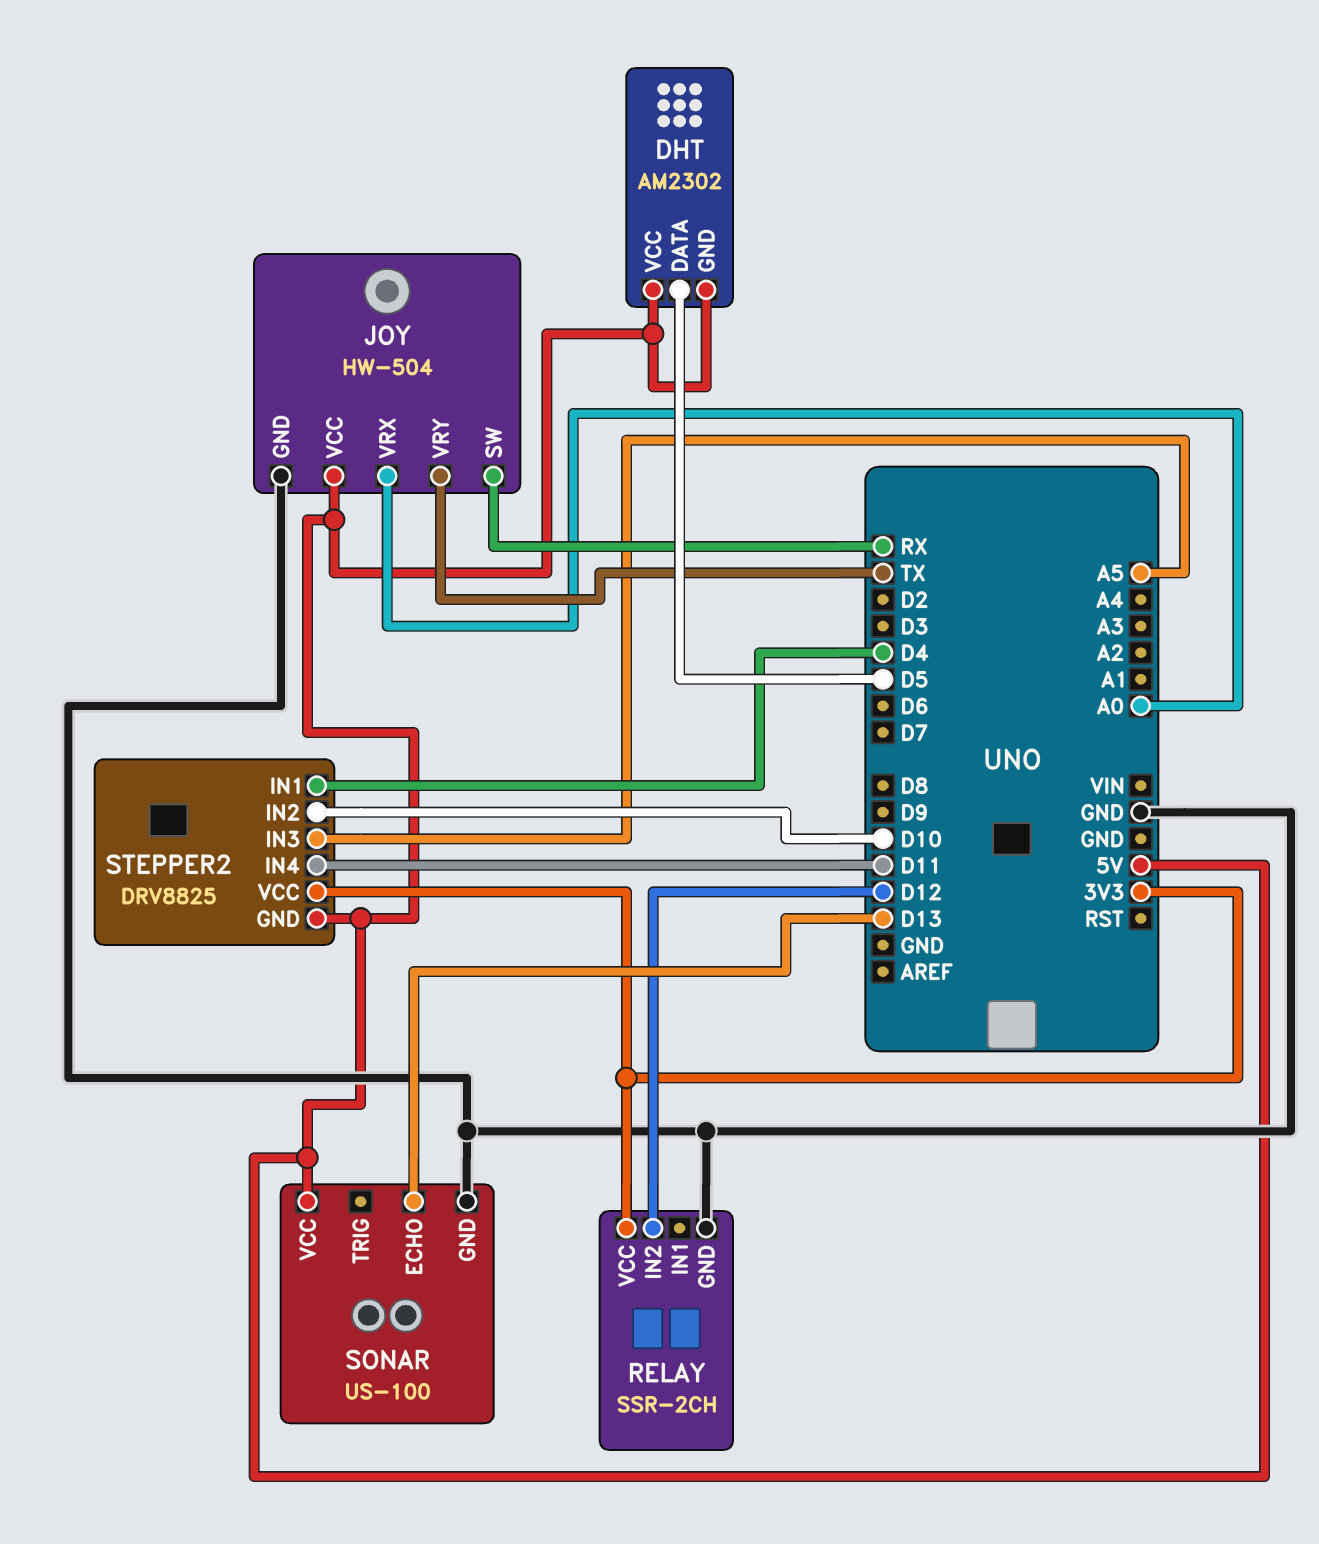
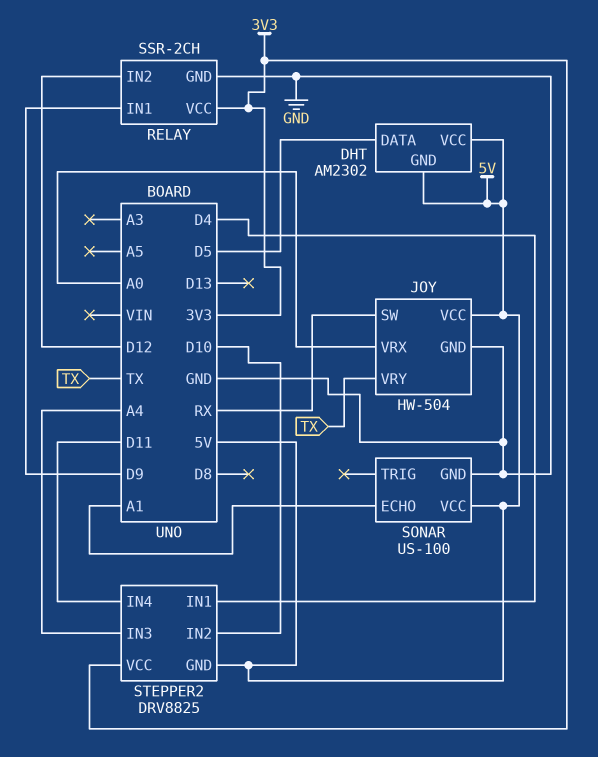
RELAY pin IN1: none -> D9
SONAR pin ECHO: D13 -> A1
STEPPER2 pin IN3: A5 -> A4

